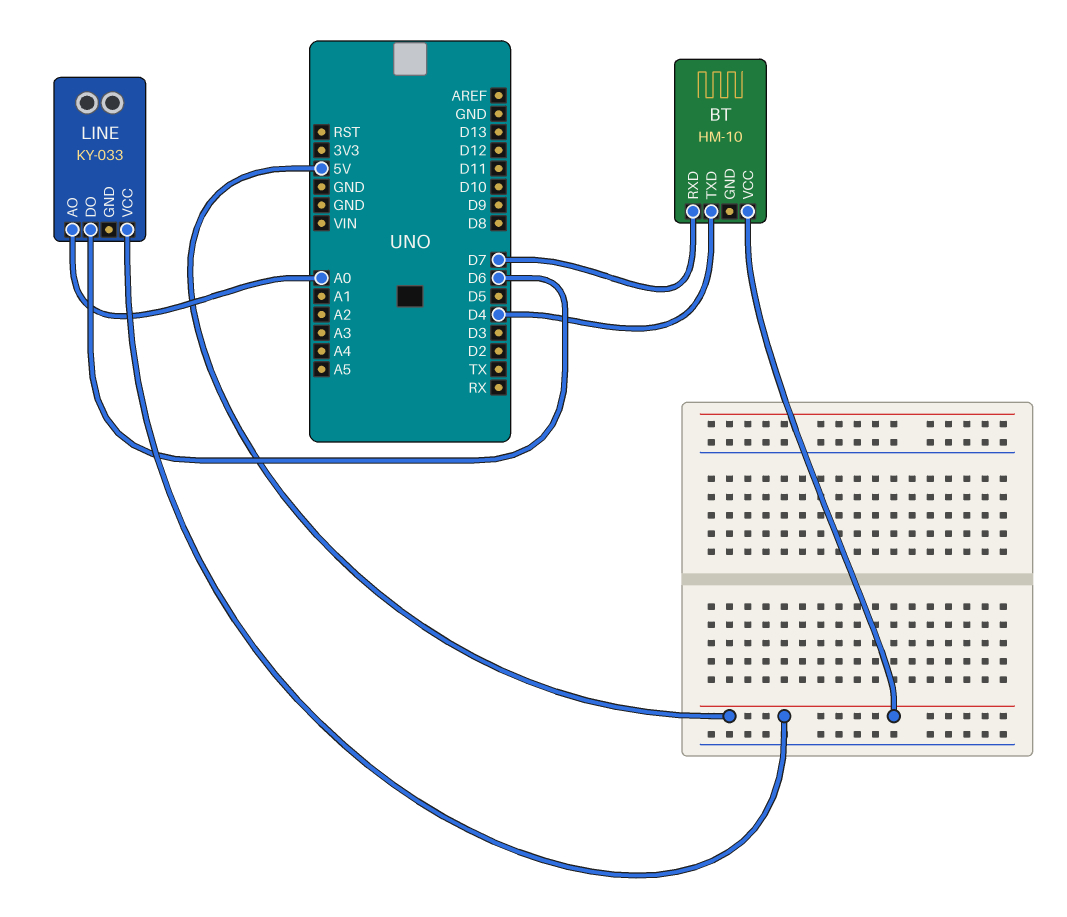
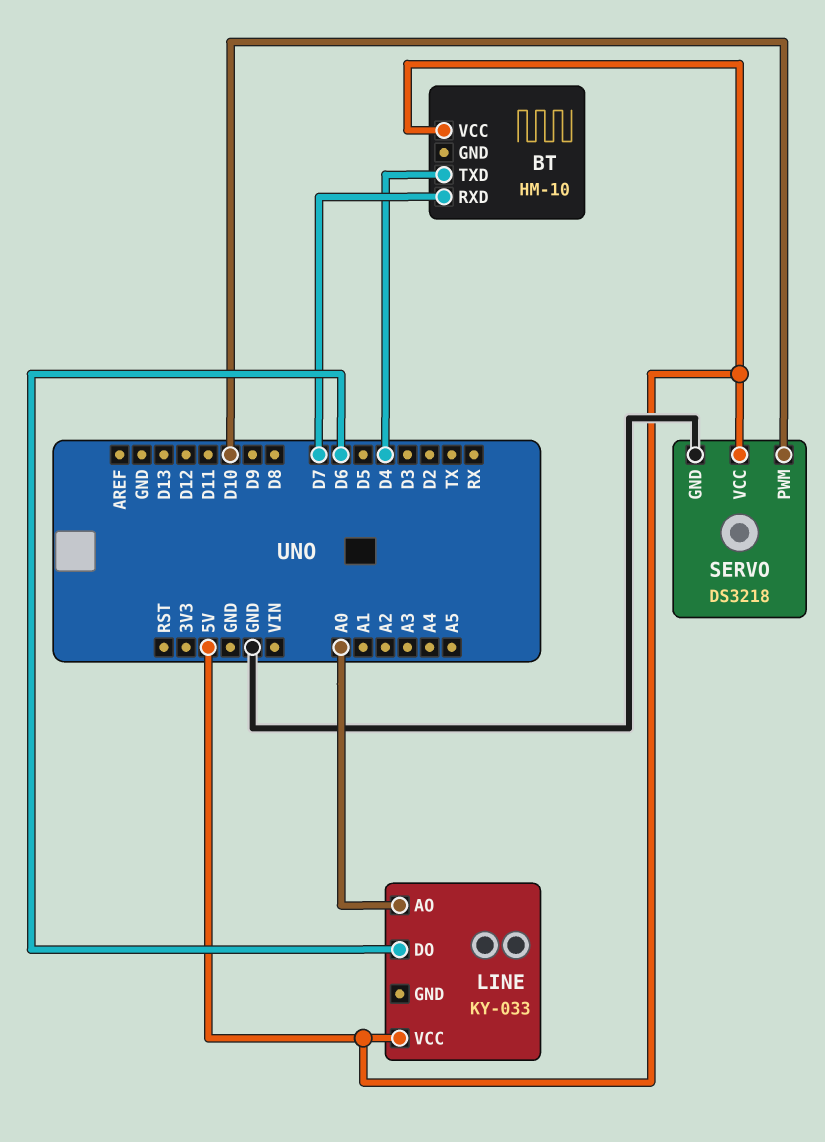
SERVO: none -> DS3218
SERVO pin GND: none -> GND
SERVO pin PWM: none -> D10
SERVO pin VCC: none -> 5V

